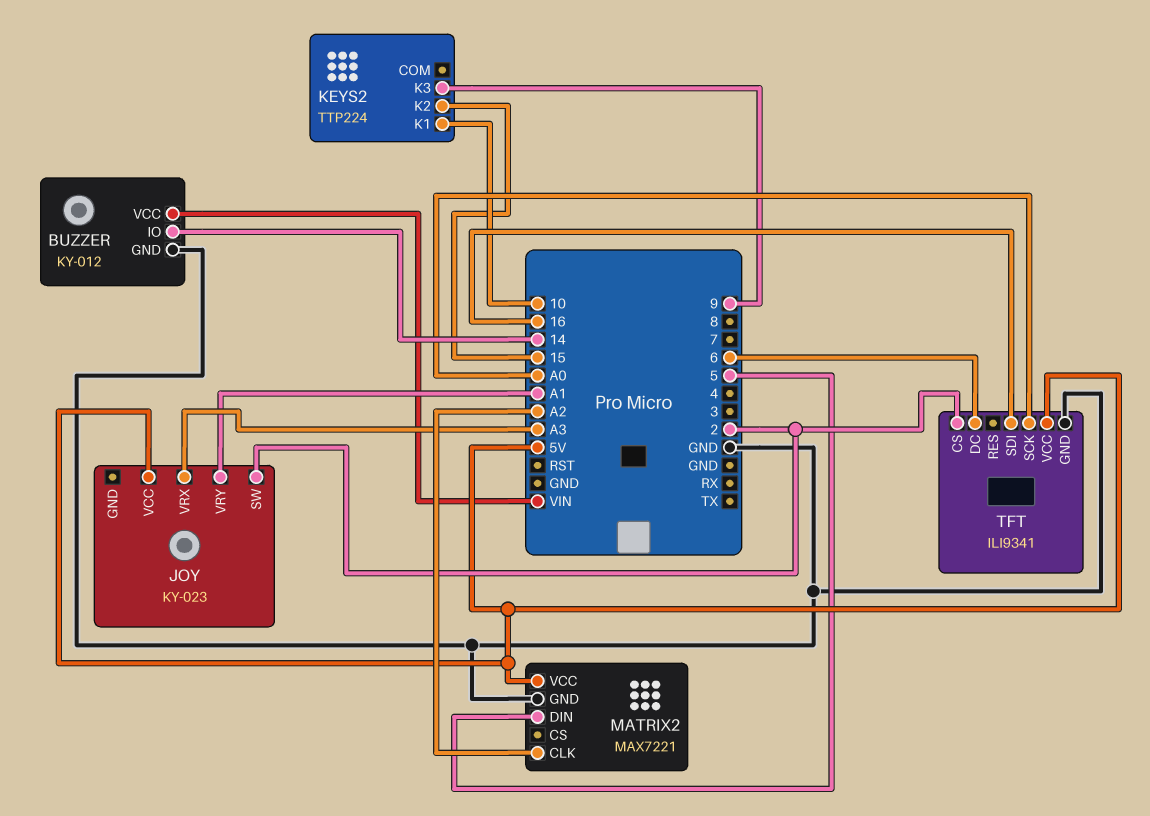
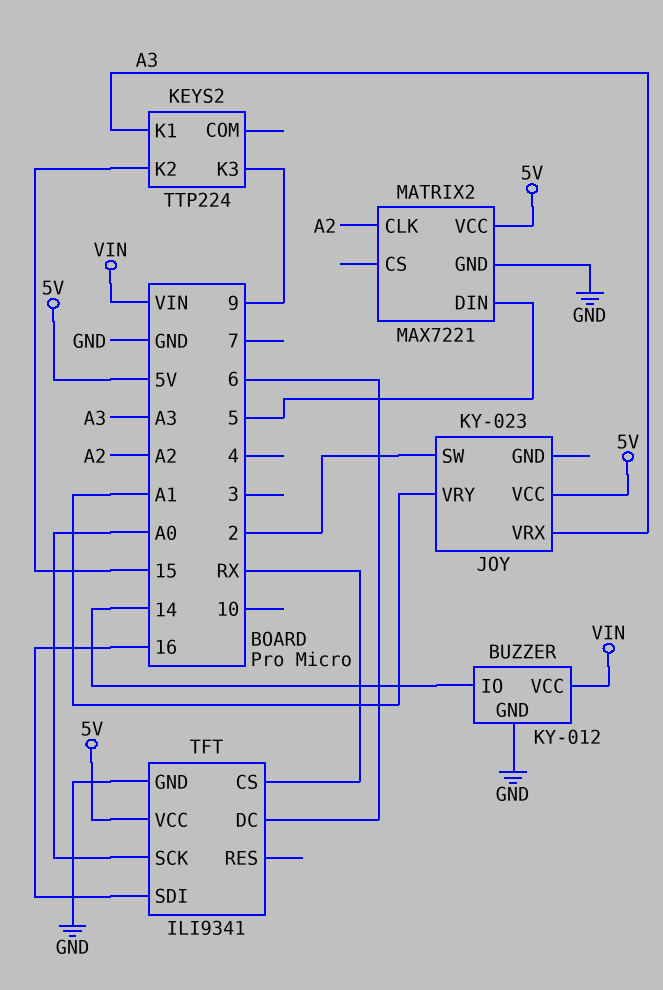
KEYS2 pin K1: 10 -> A3
TFT pin CS: 2 -> RX

